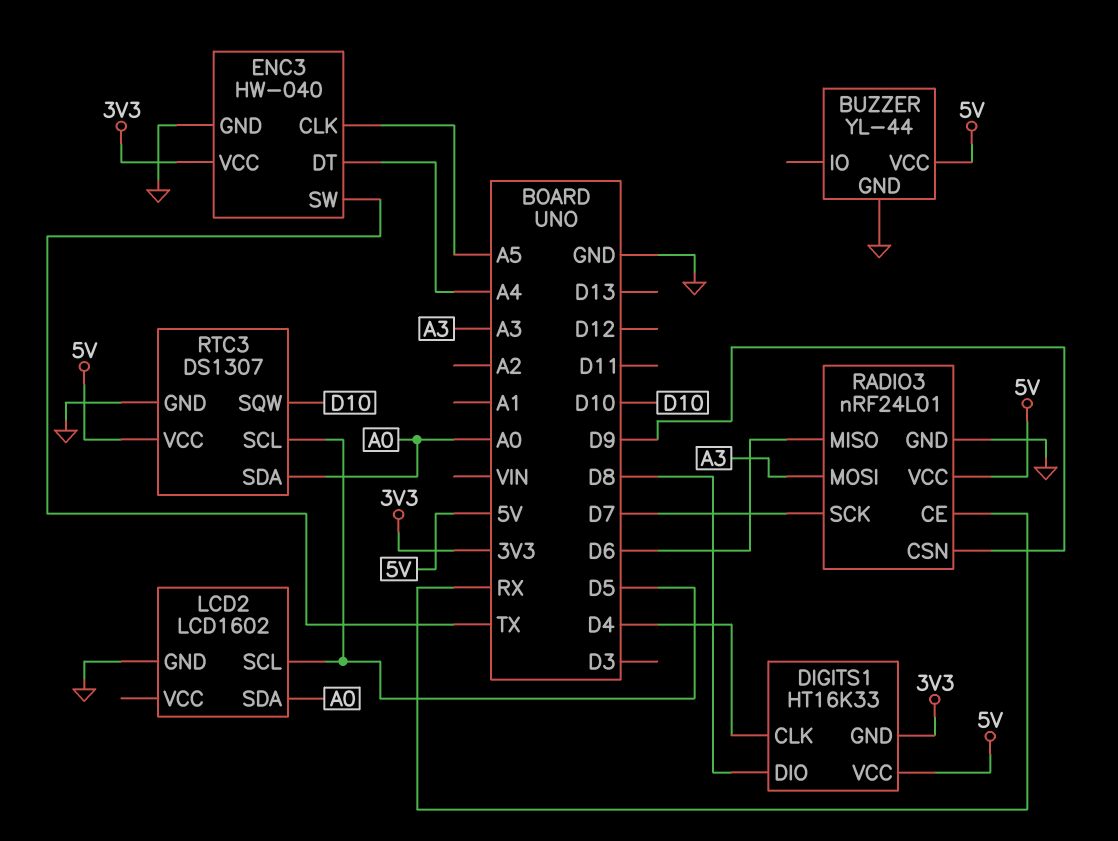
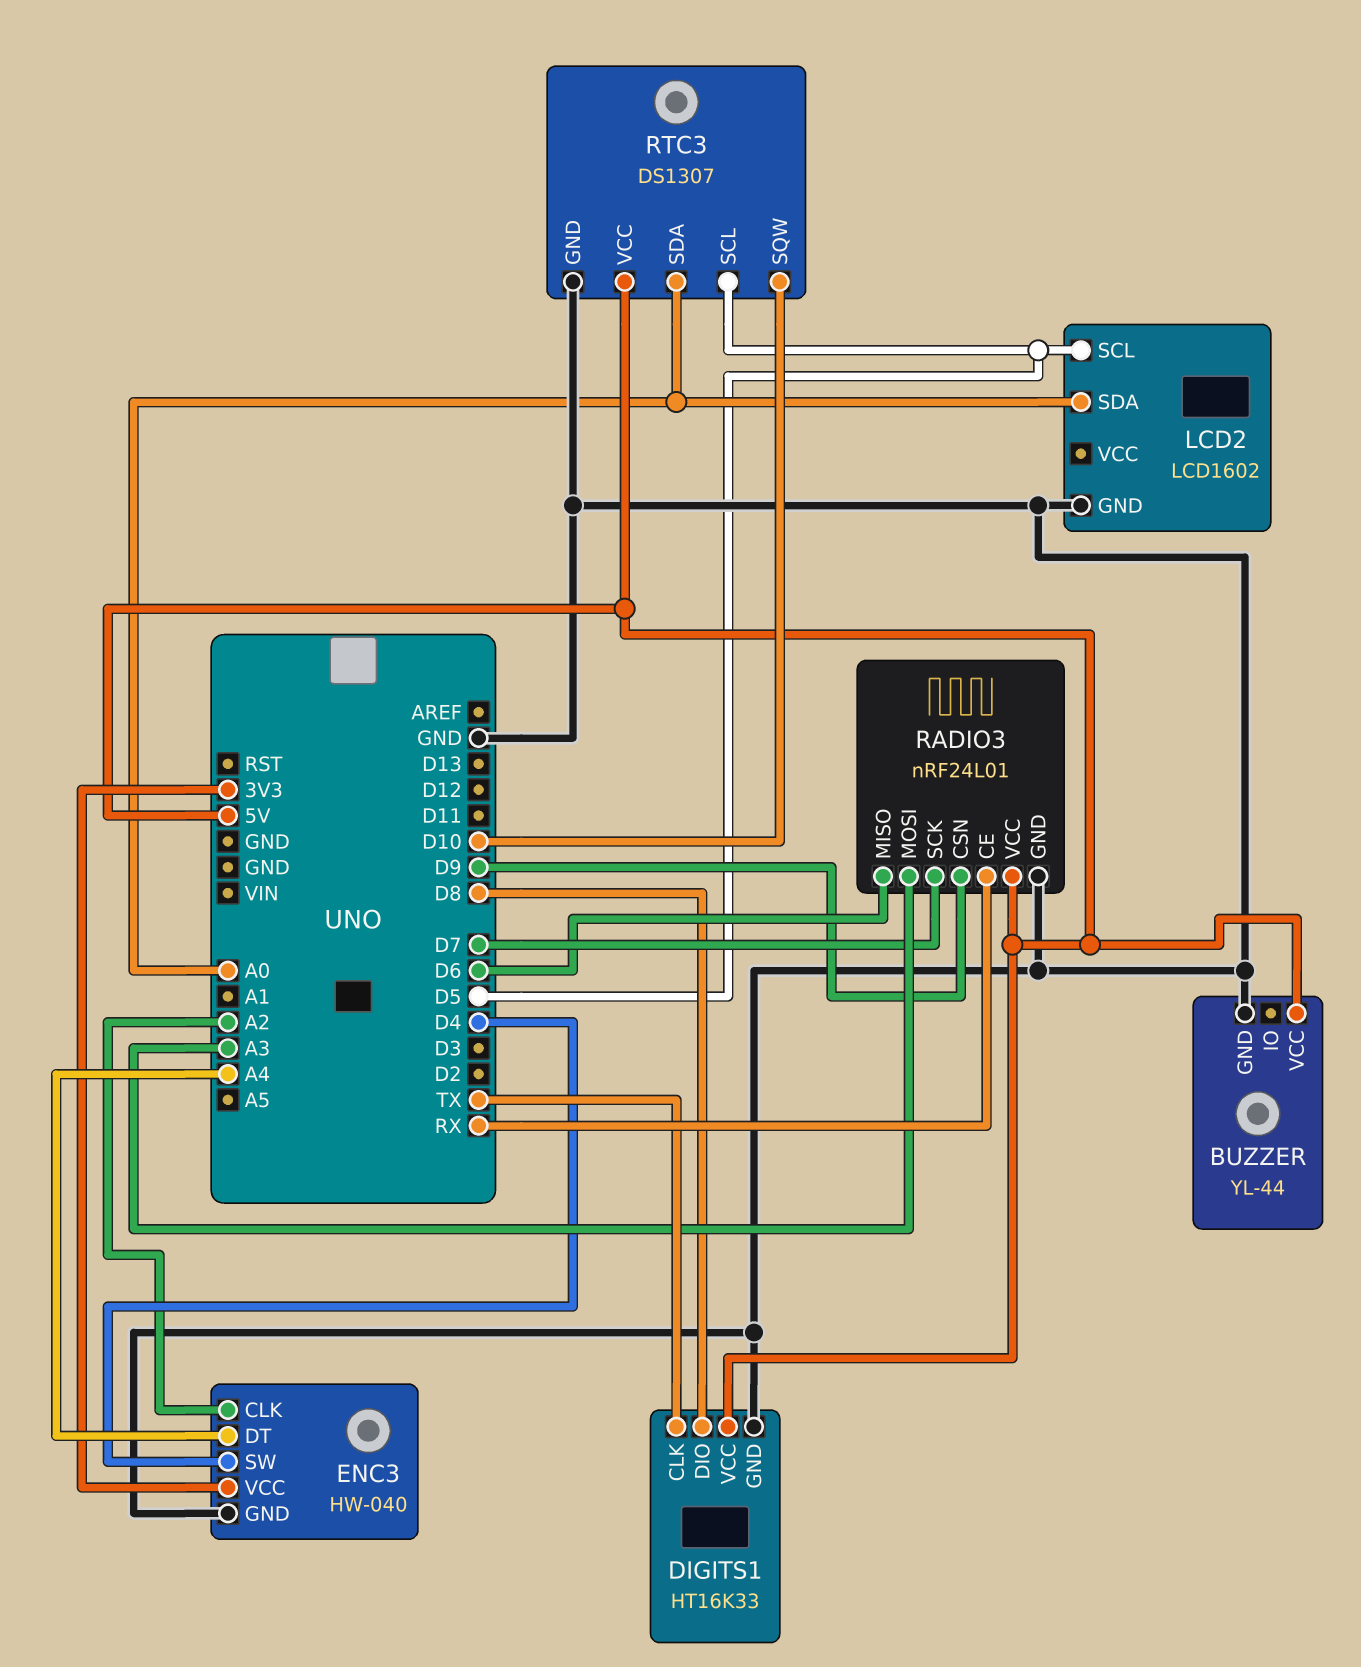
DIGITS1 pin CLK: D4 -> TX
DIGITS1 pin GND: 3V3 -> GND
ENC3 pin CLK: A5 -> A2
ENC3 pin SW: TX -> D4

